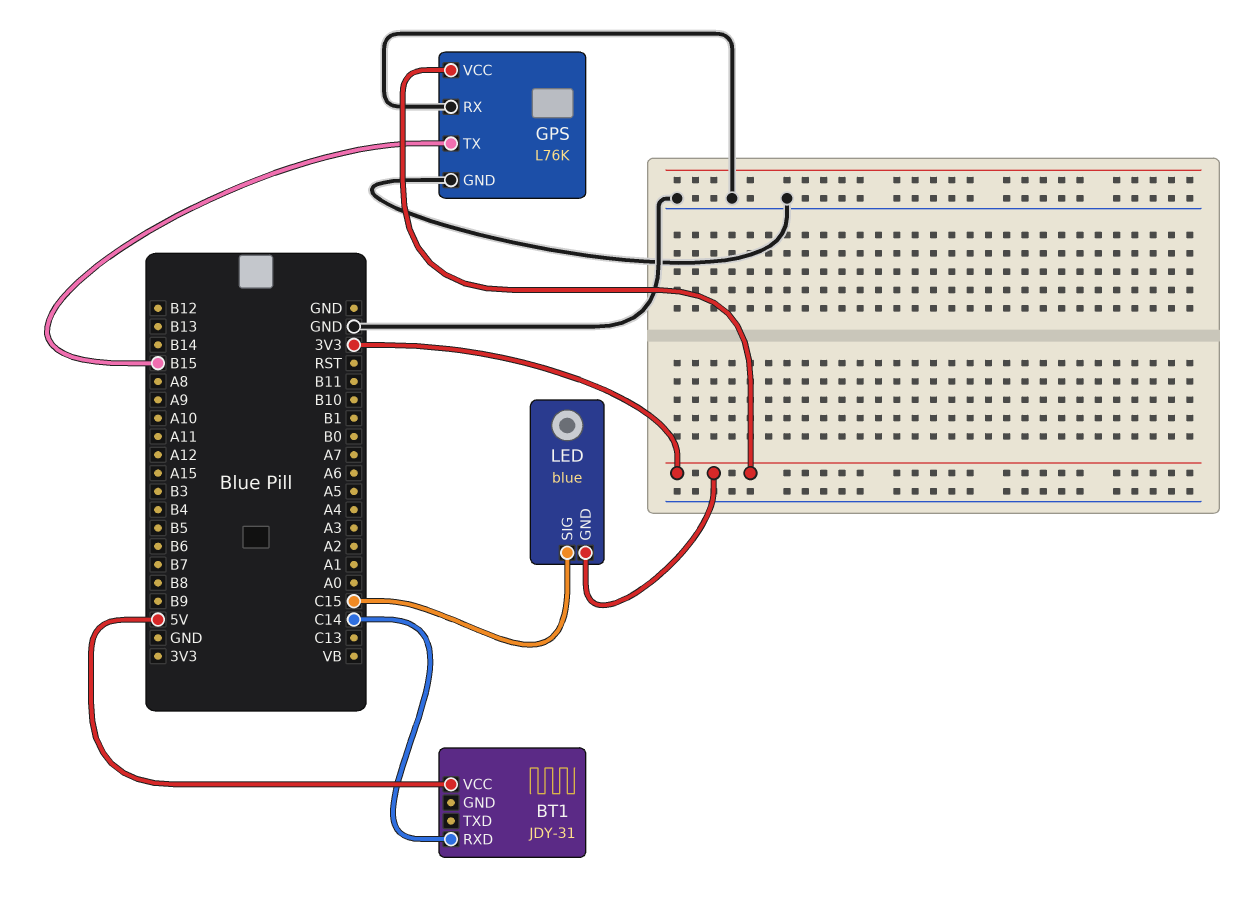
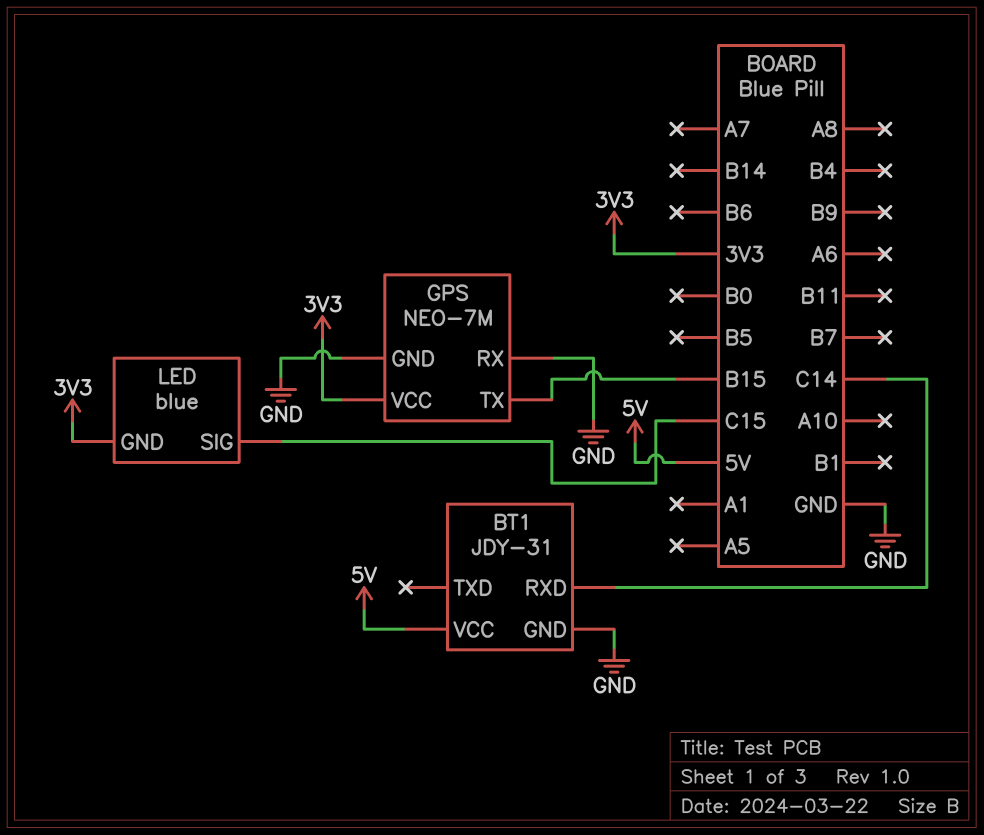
BT1 pin GND: none -> GND
GPS: L76K -> NEO-7M

